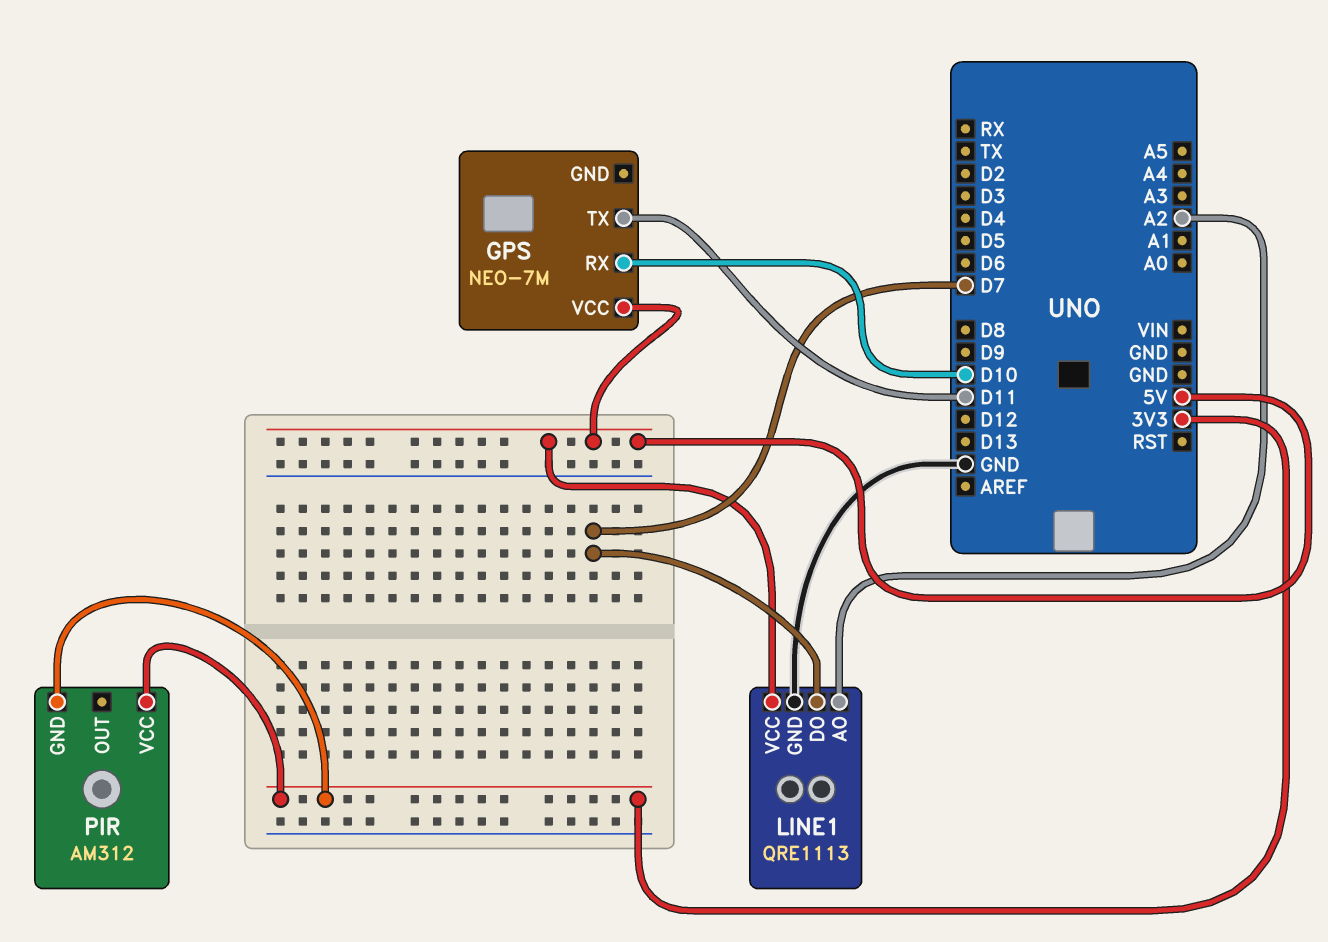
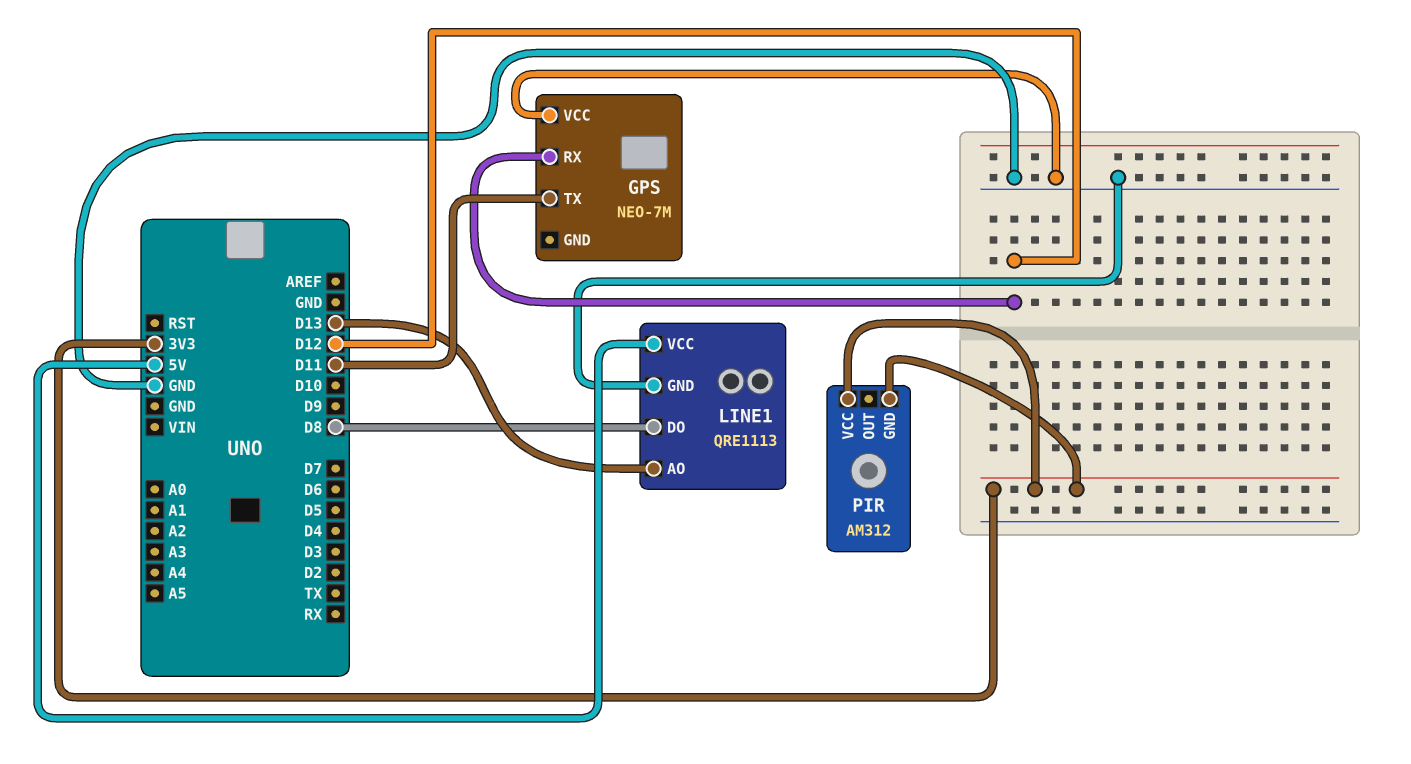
GPS pin RX: D10 -> D12
GPS pin VCC: 5V -> GND
LINE1 pin AO: A2 -> D13
LINE1 pin DO: D7 -> D8

